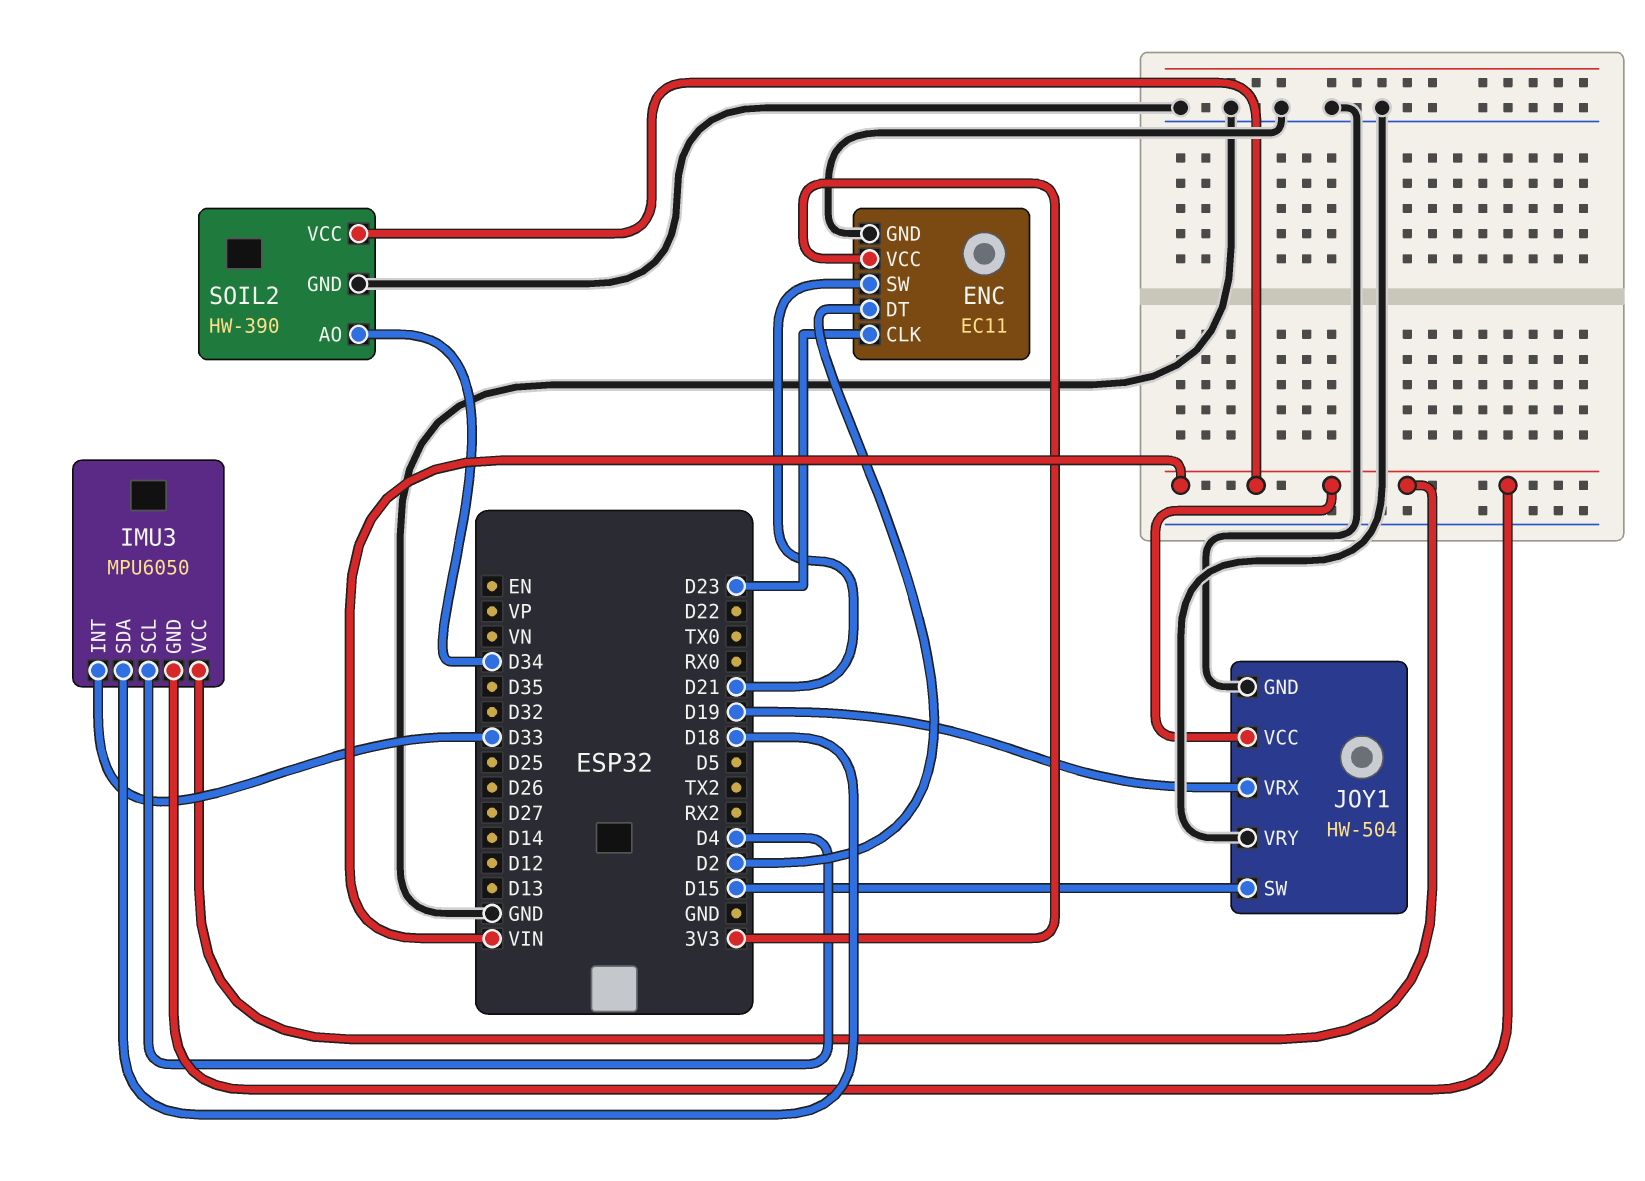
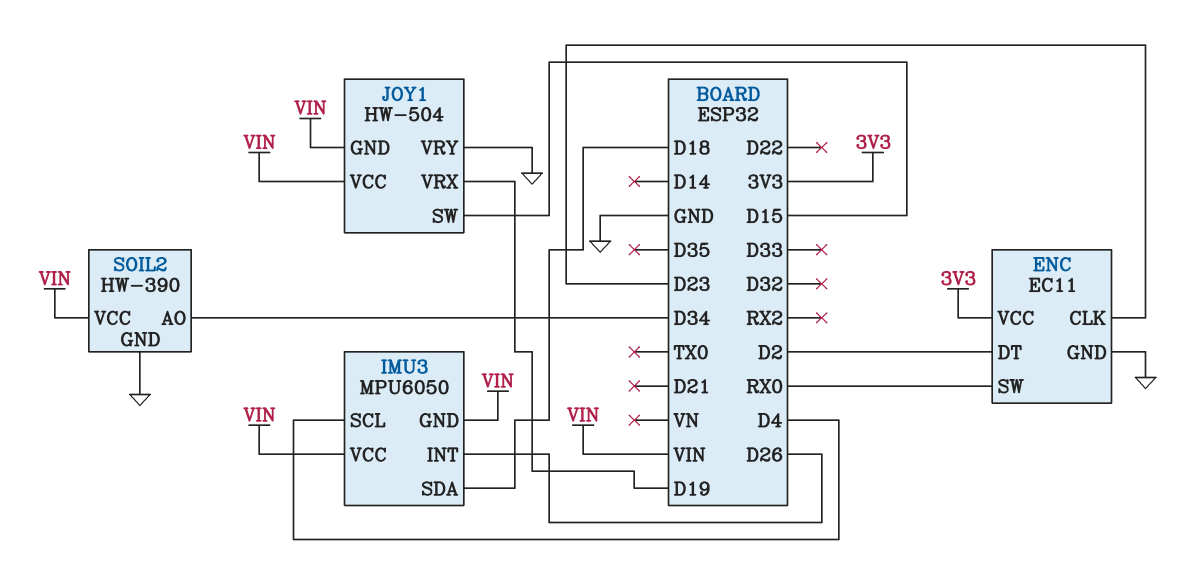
ENC pin SW: D21 -> RX0
IMU3 pin INT: D33 -> D26
JOY1 pin GND: GND -> VIN

